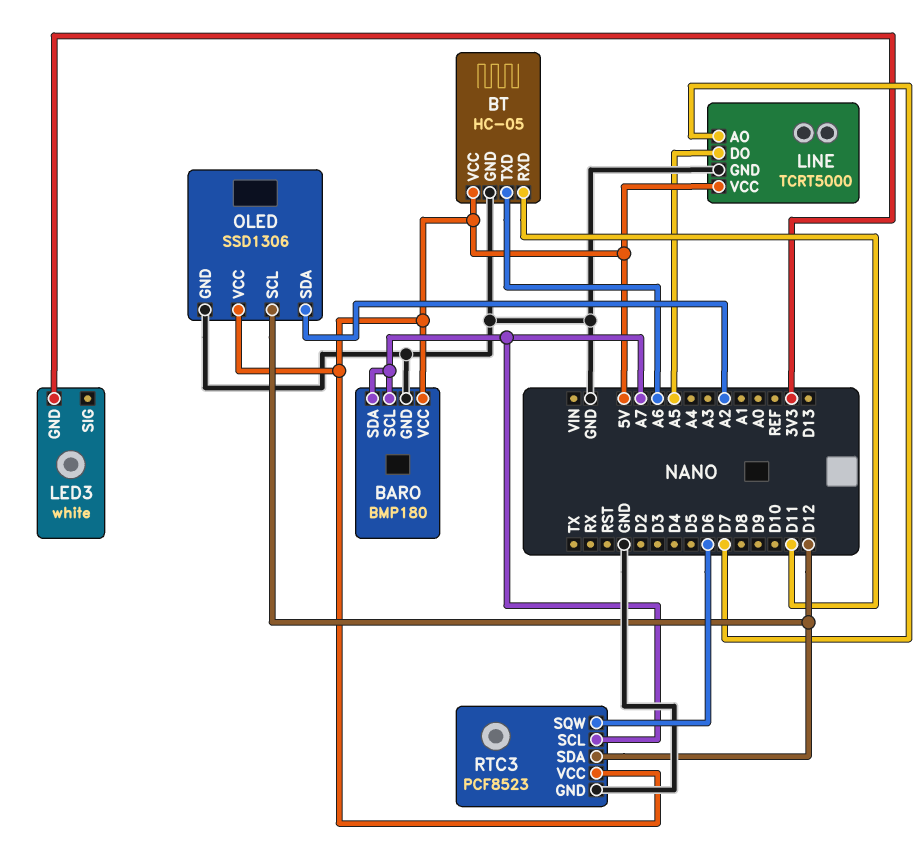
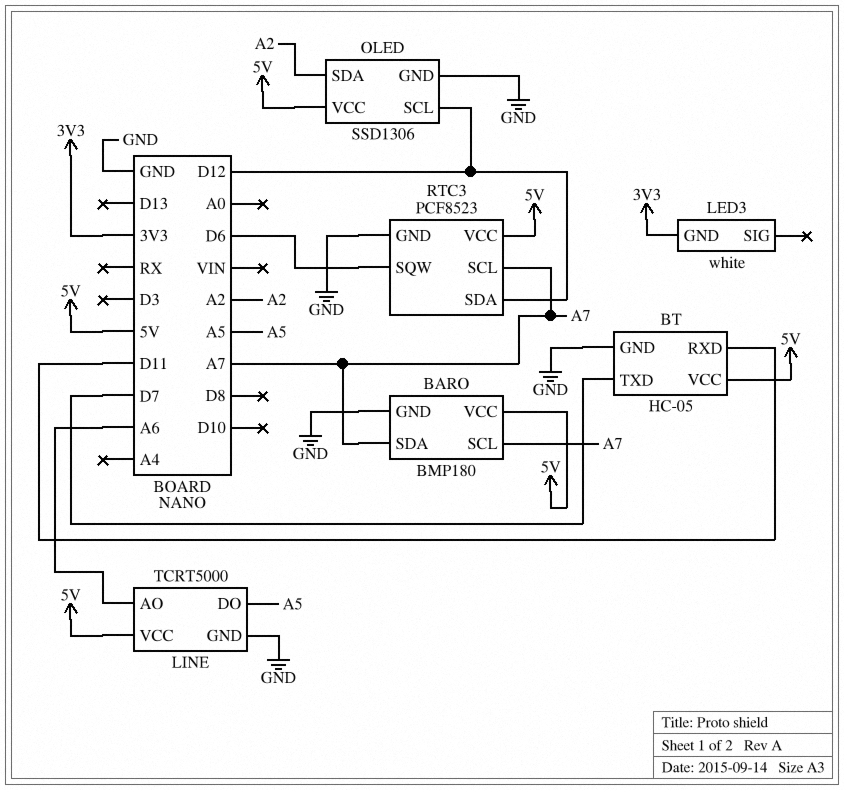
BT pin TXD: A6 -> D7
LINE pin AO: D7 -> A6

